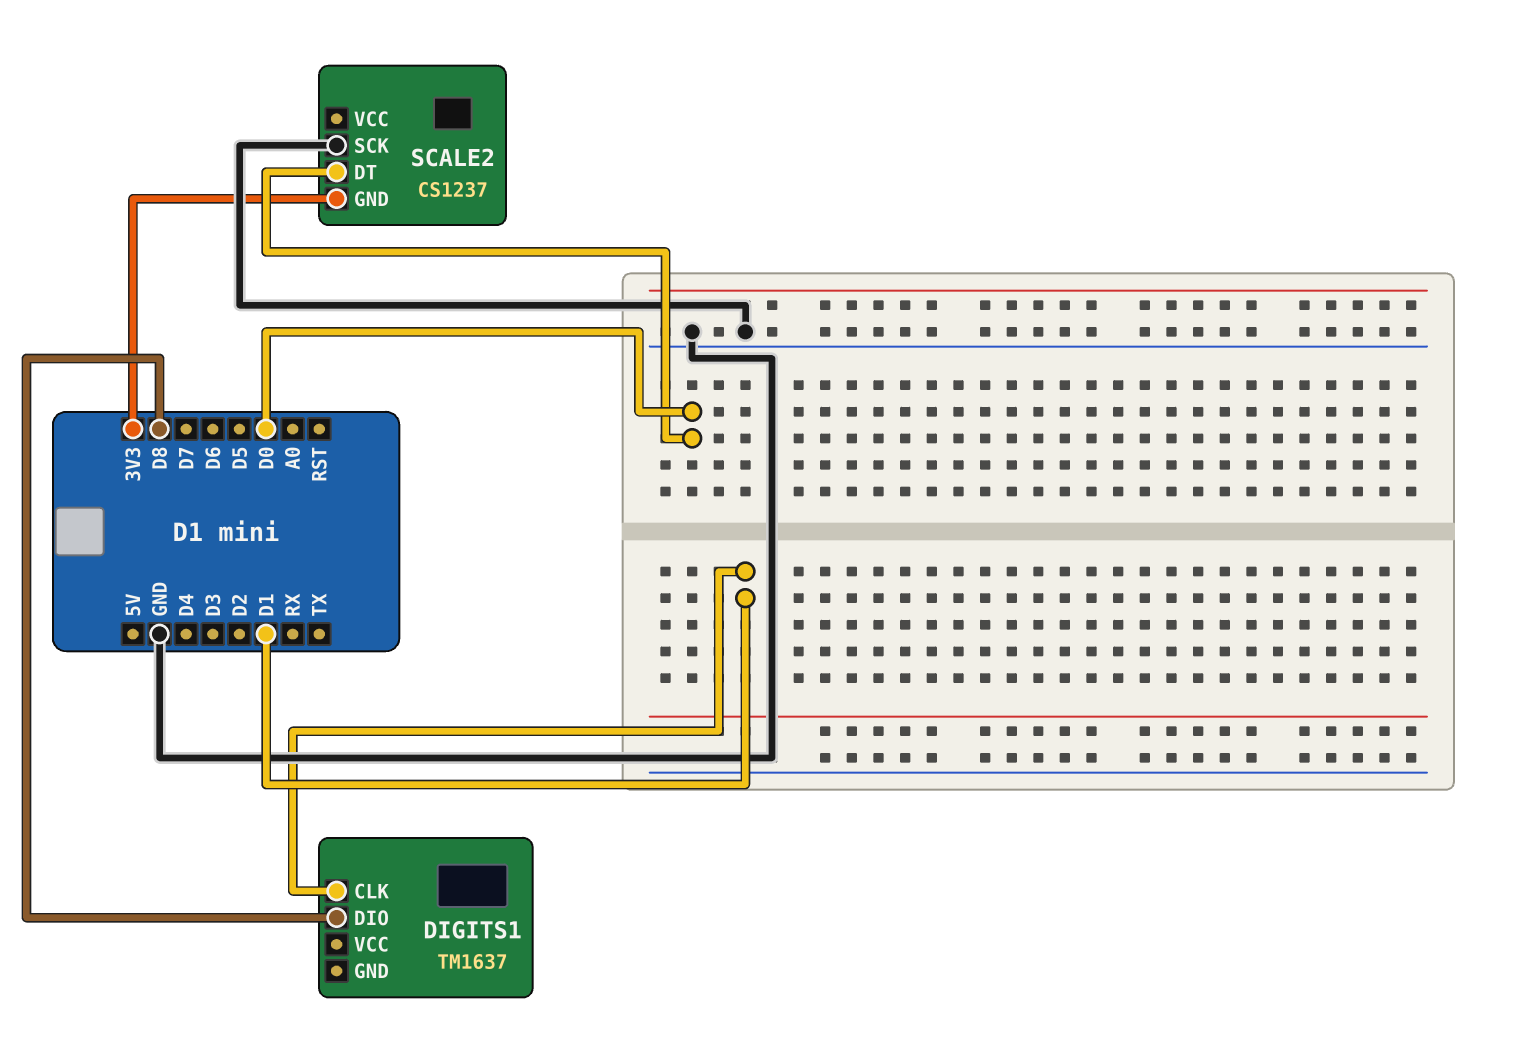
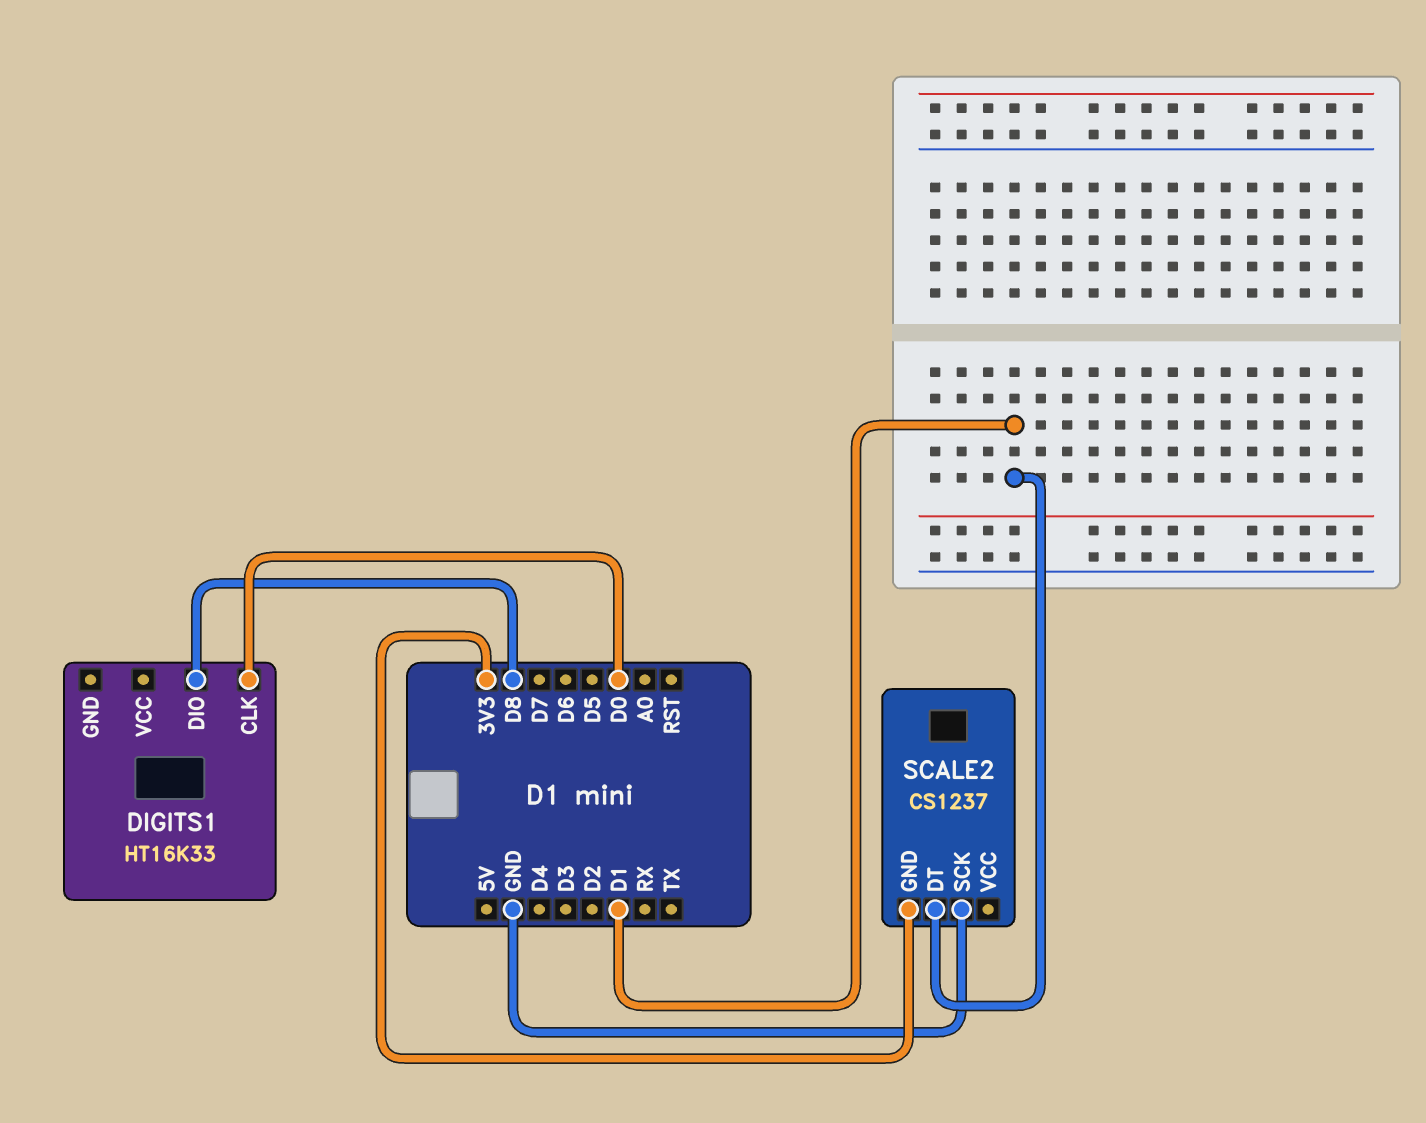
DIGITS1: TM1637 -> HT16K33
DIGITS1 pin CLK: D1 -> D0
SCALE2 pin DT: D0 -> D1

